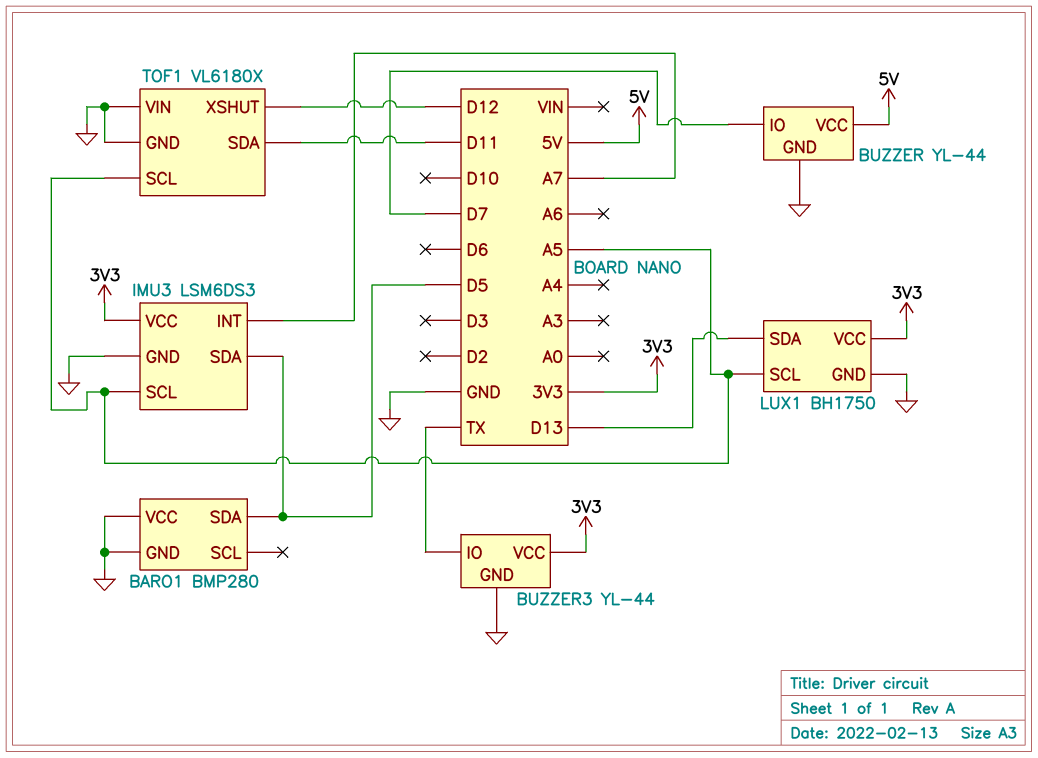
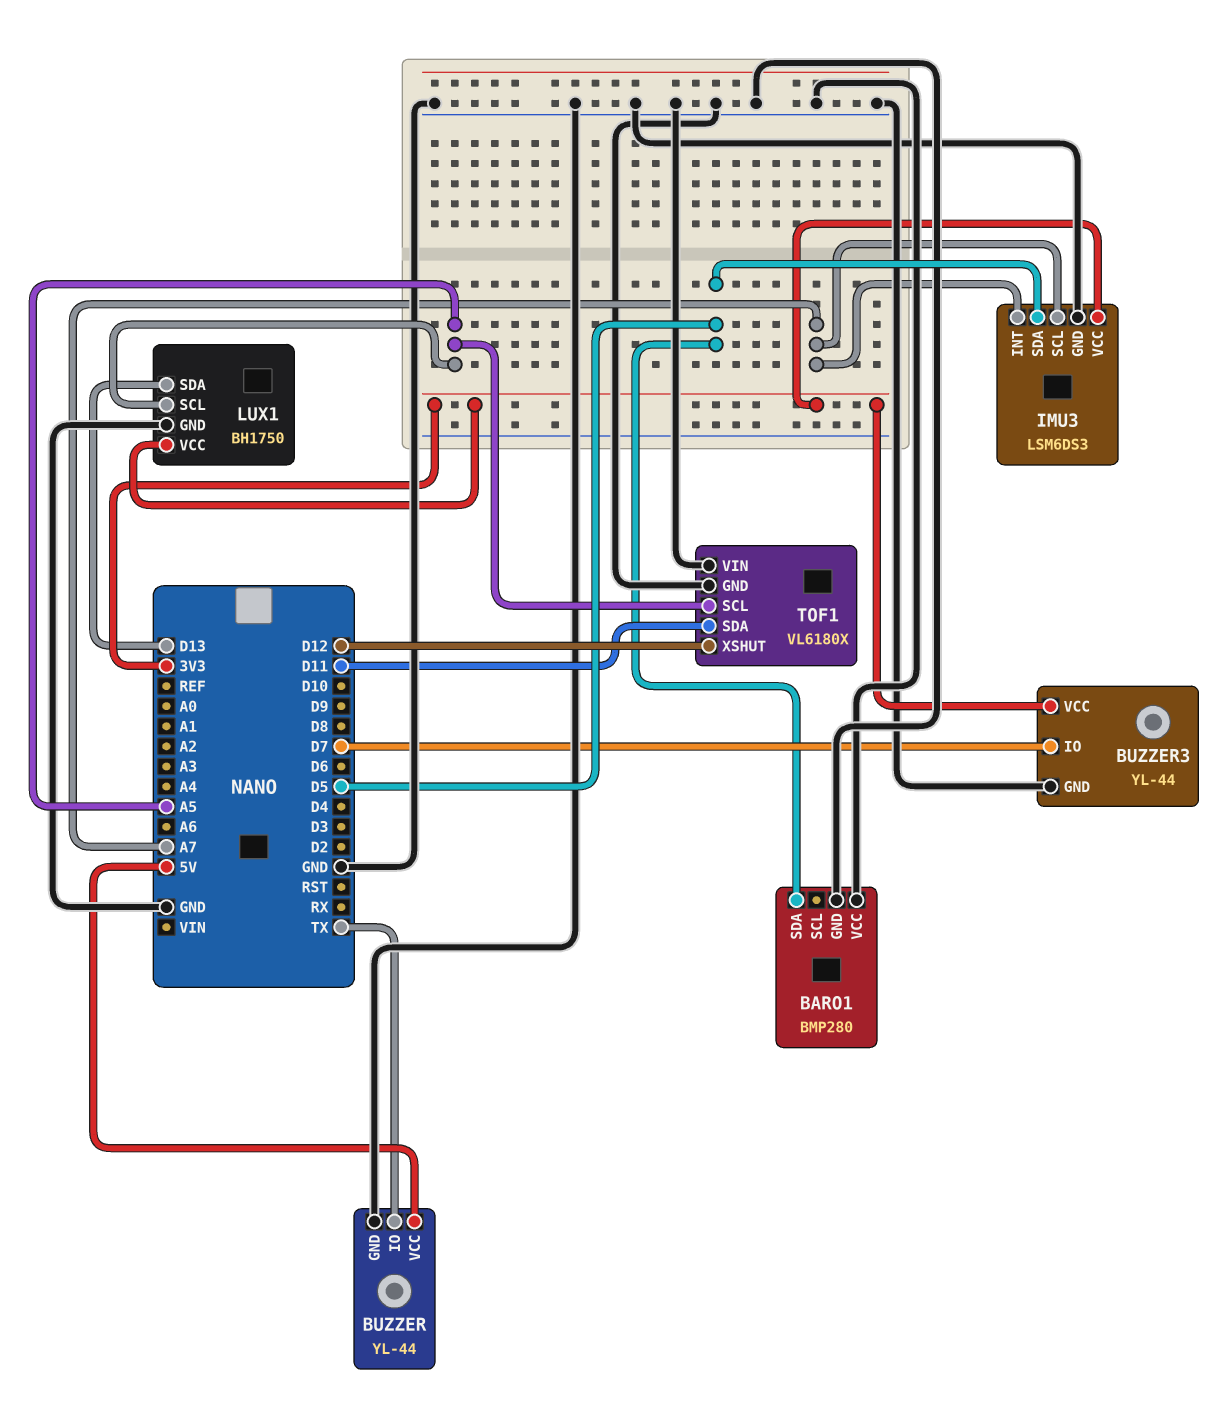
BUZZER pin IO: D7 -> TX
BUZZER3 pin IO: TX -> D7
IMU3 pin SCL: A5 -> A7

